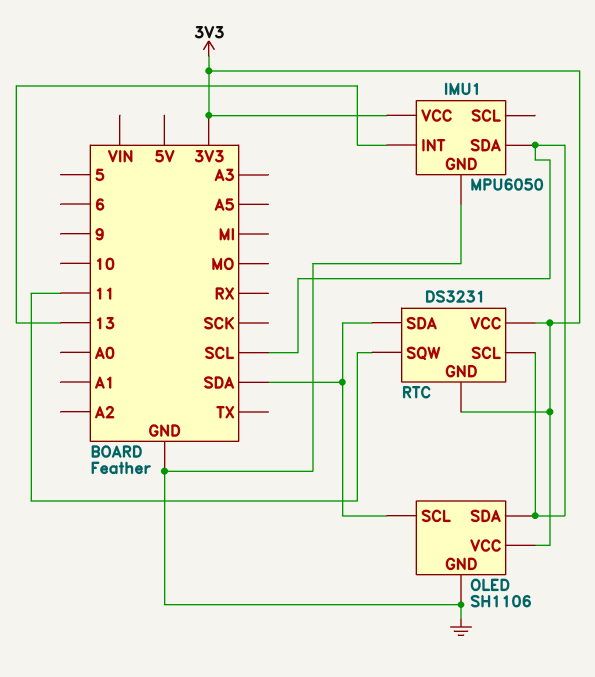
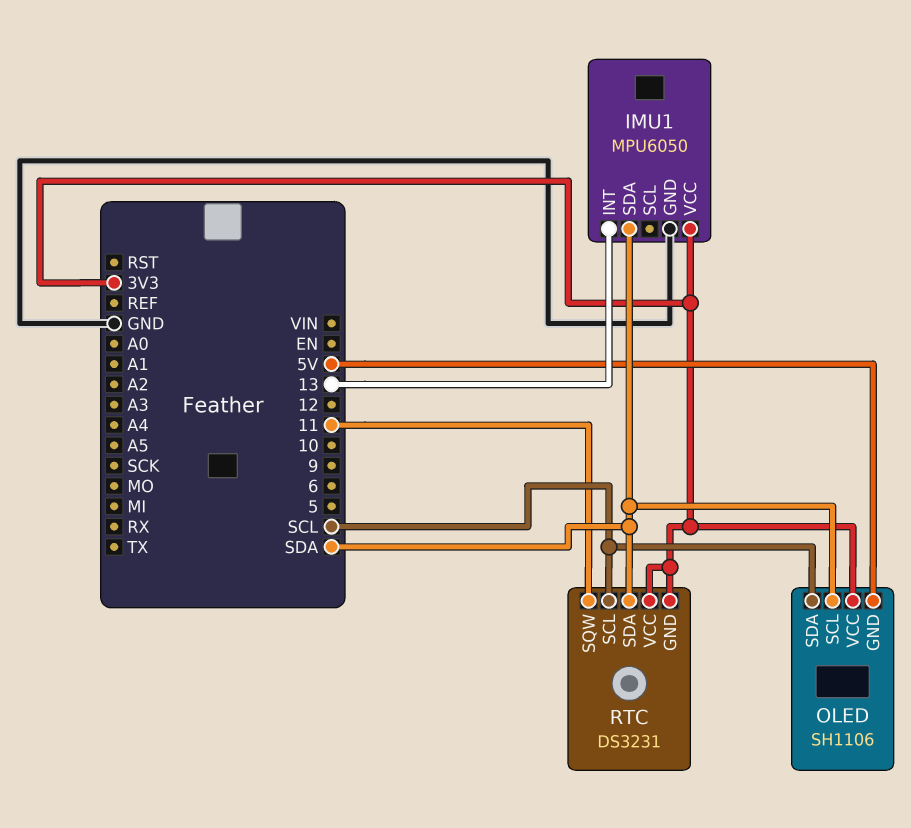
IMU1 pin SDA: SCL -> SDA
OLED pin GND: GND -> 5V

